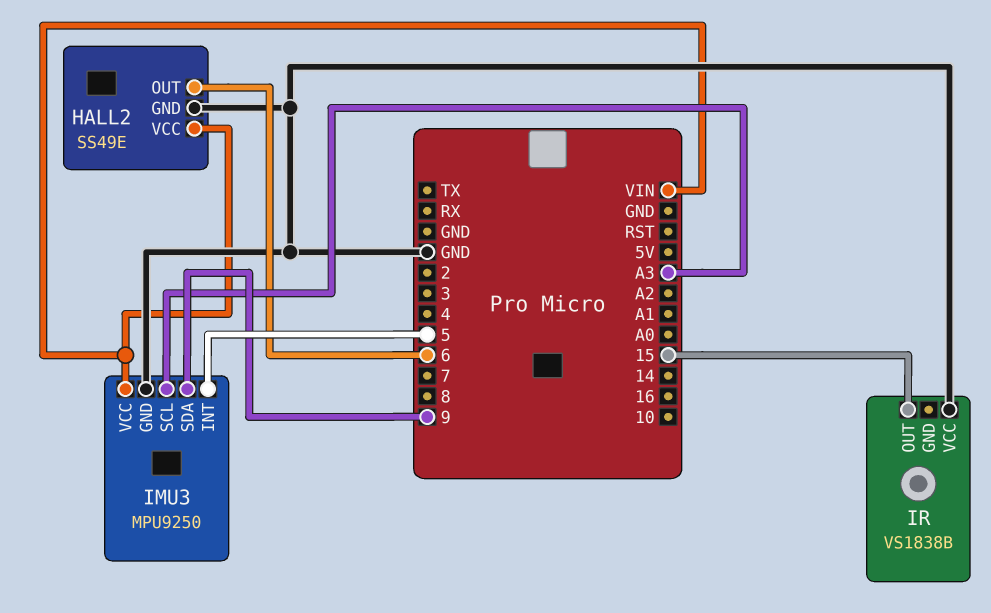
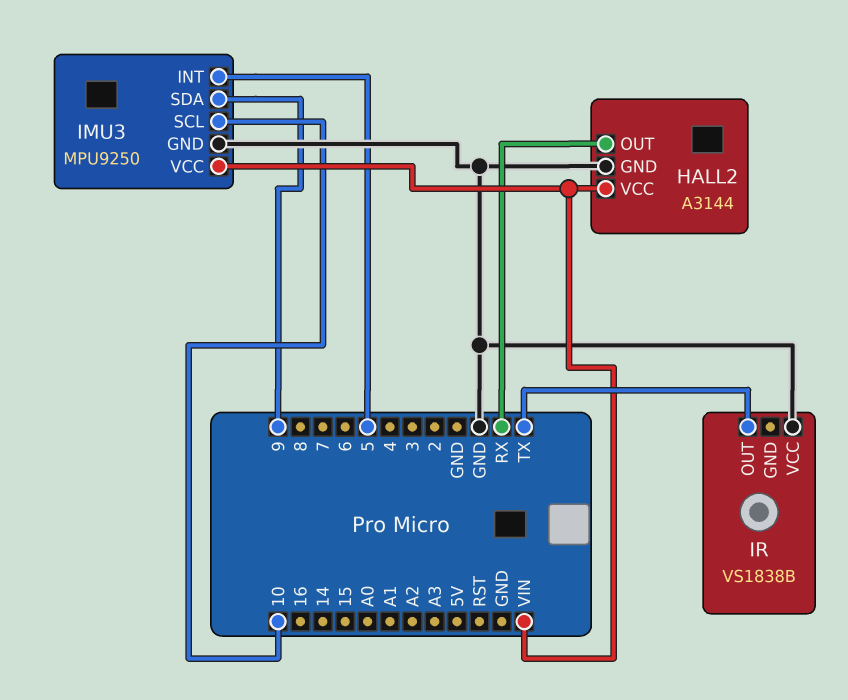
HALL2: SS49E -> A3144
HALL2 pin OUT: 6 -> RX
IMU3 pin SCL: A3 -> 10
IR pin OUT: 15 -> TX

